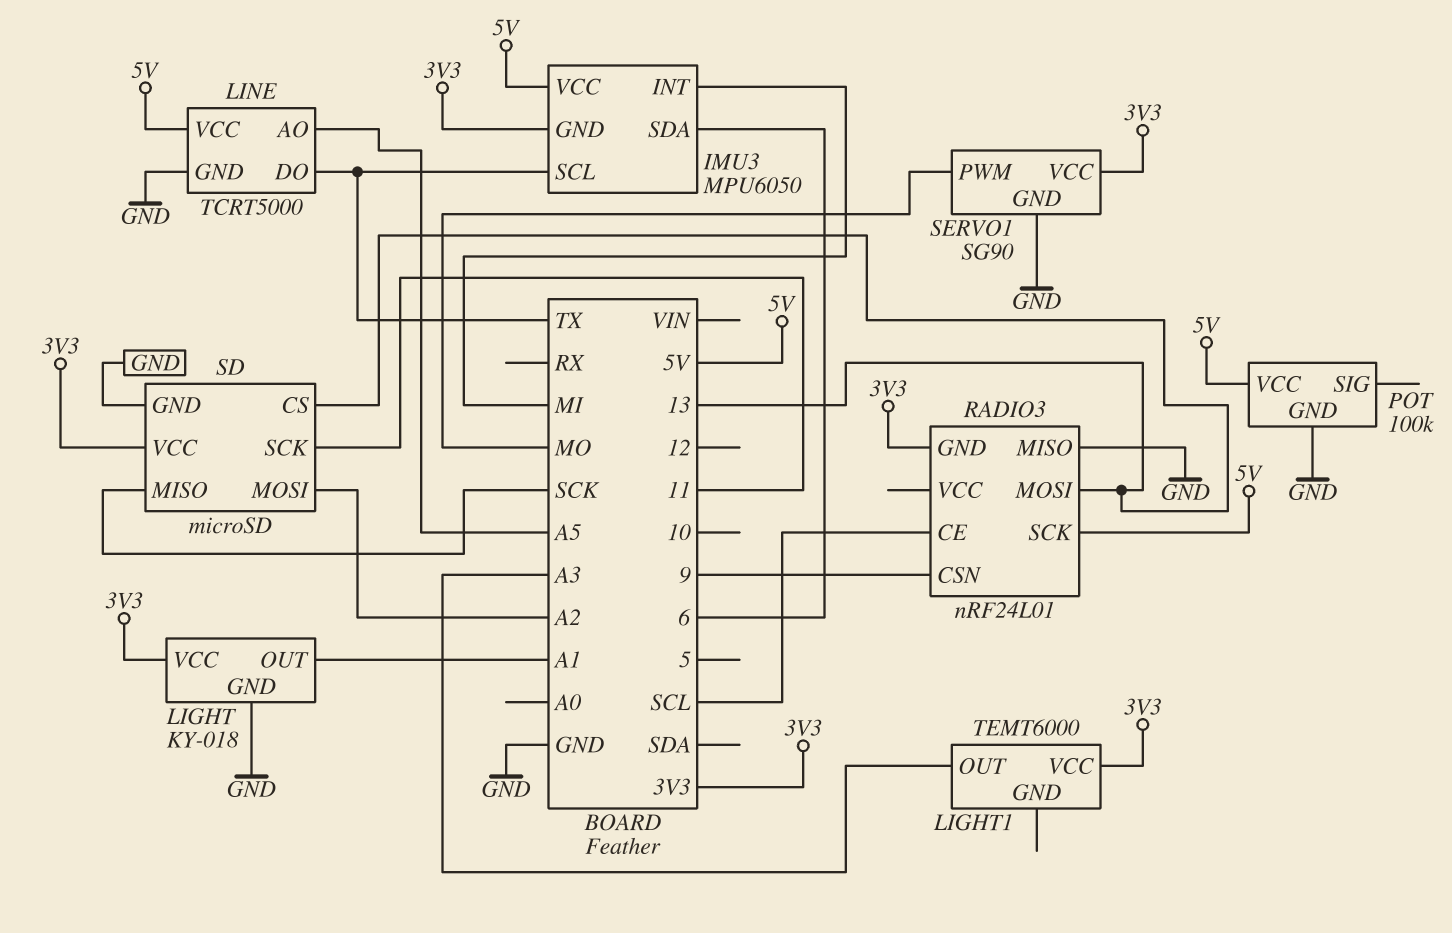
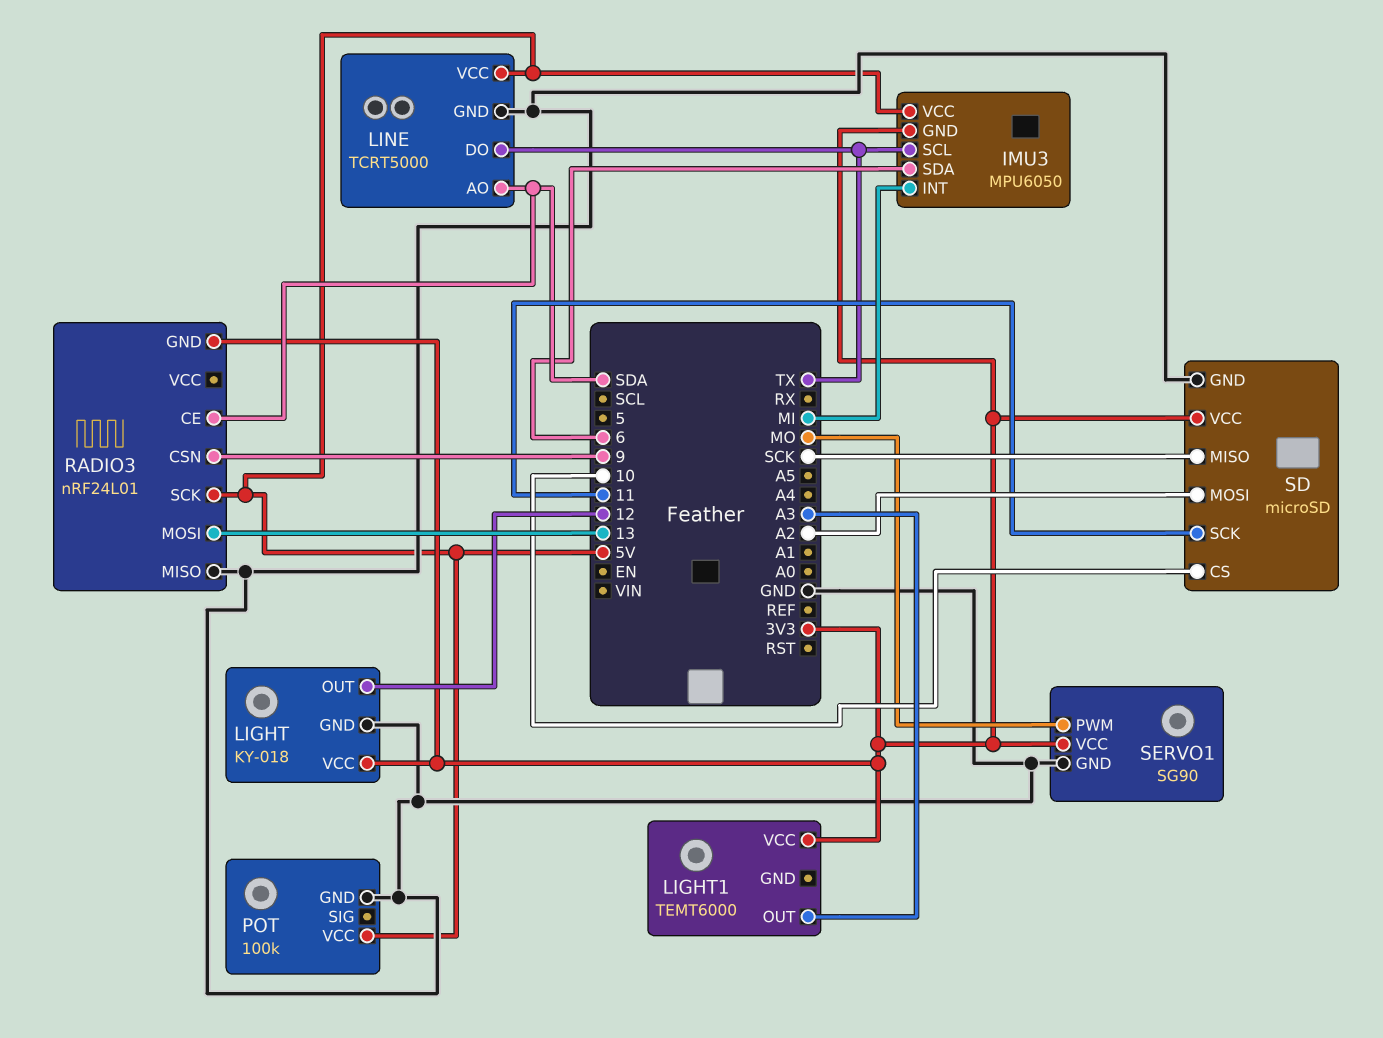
LIGHT pin OUT: A1 -> 12
LINE pin AO: A5 -> SDA
RADIO3 pin CE: SCL -> SDA
SD pin CS: 13 -> 10

